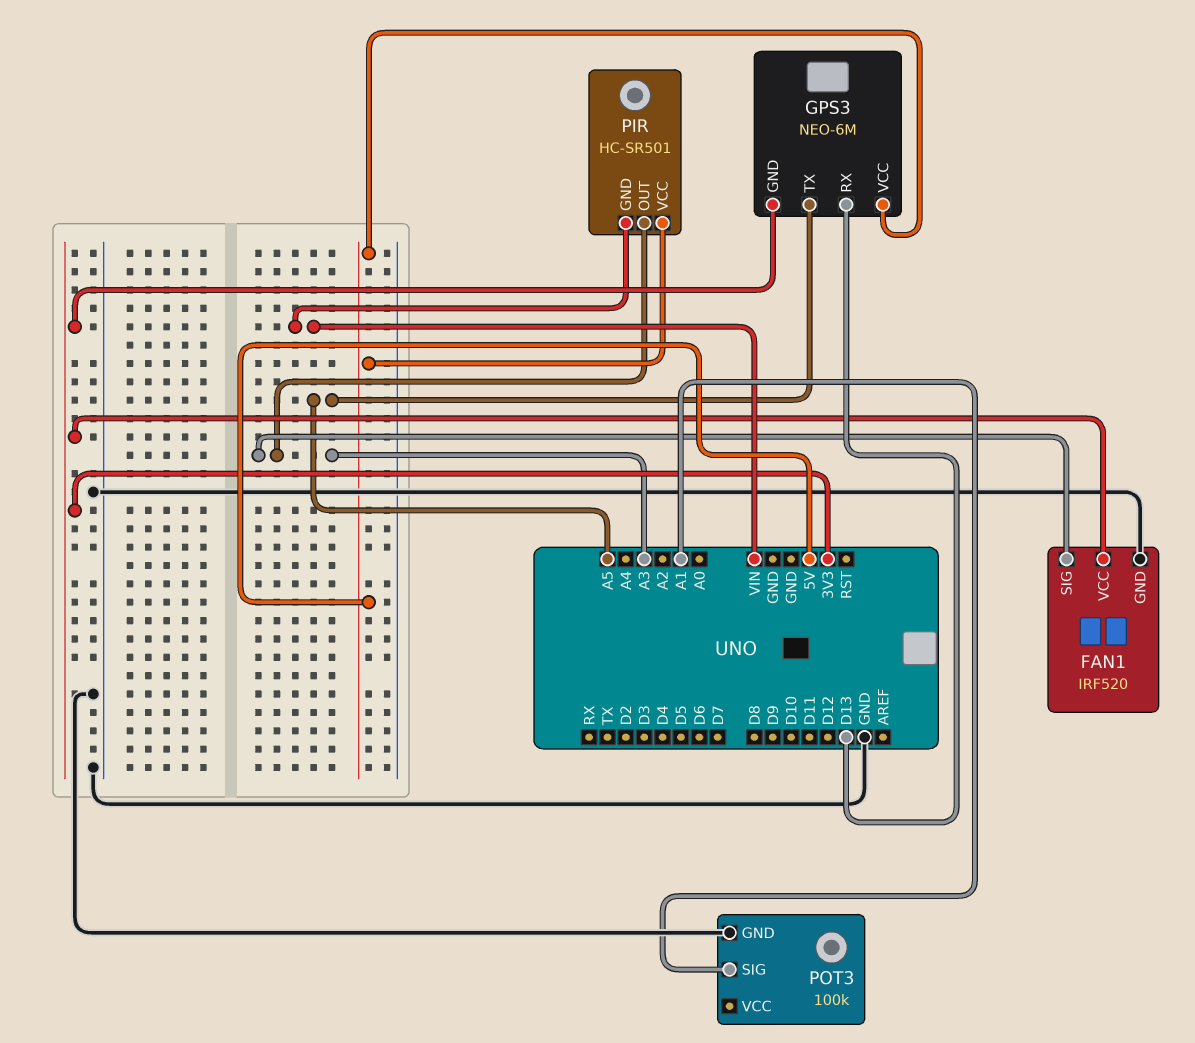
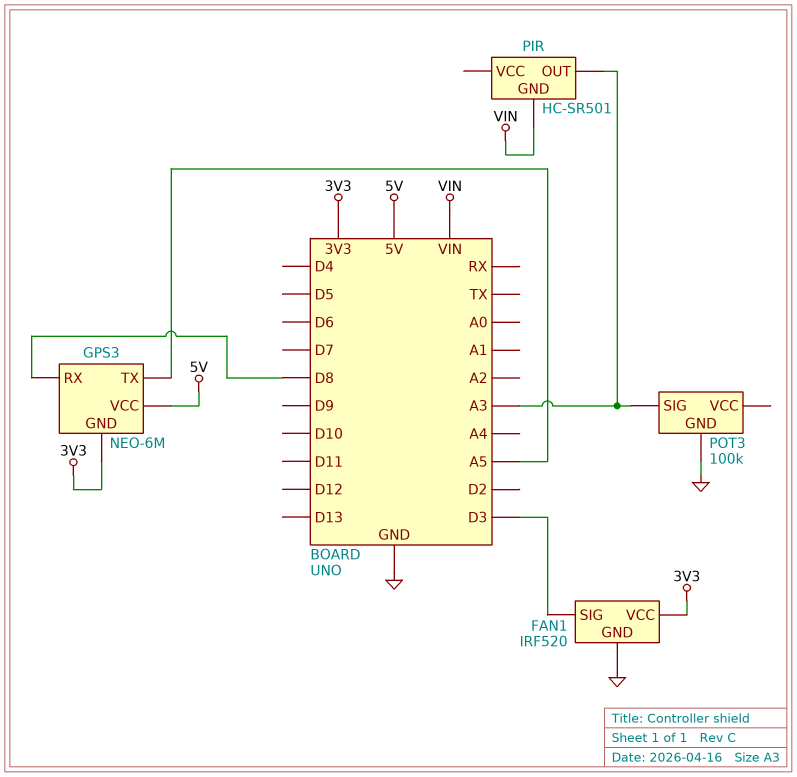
FAN1 pin SIG: A3 -> D3
GPS3 pin RX: D13 -> D8
PIR pin VCC: 5V -> none
POT3 pin SIG: A1 -> A3

